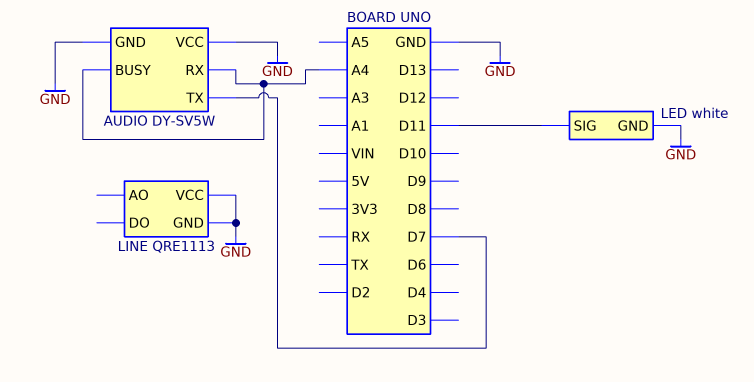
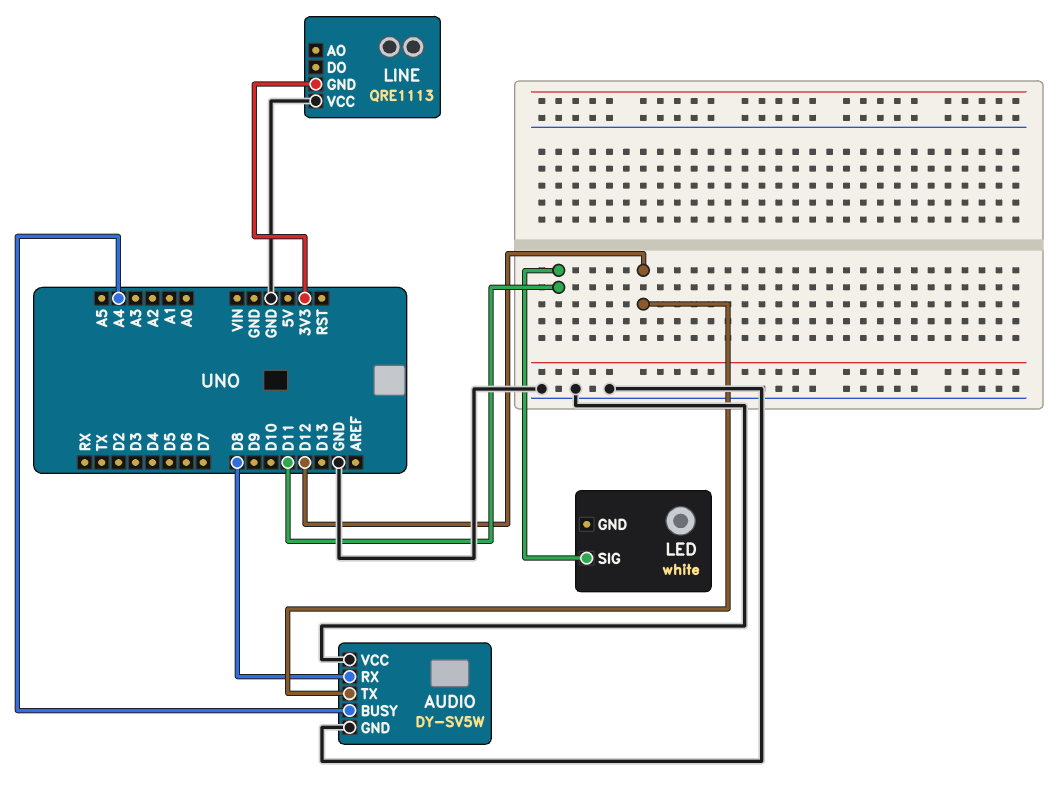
AUDIO pin RX: A4 -> D8
AUDIO pin TX: D7 -> D12
LED pin GND: GND -> none
LINE pin GND: GND -> 3V3

